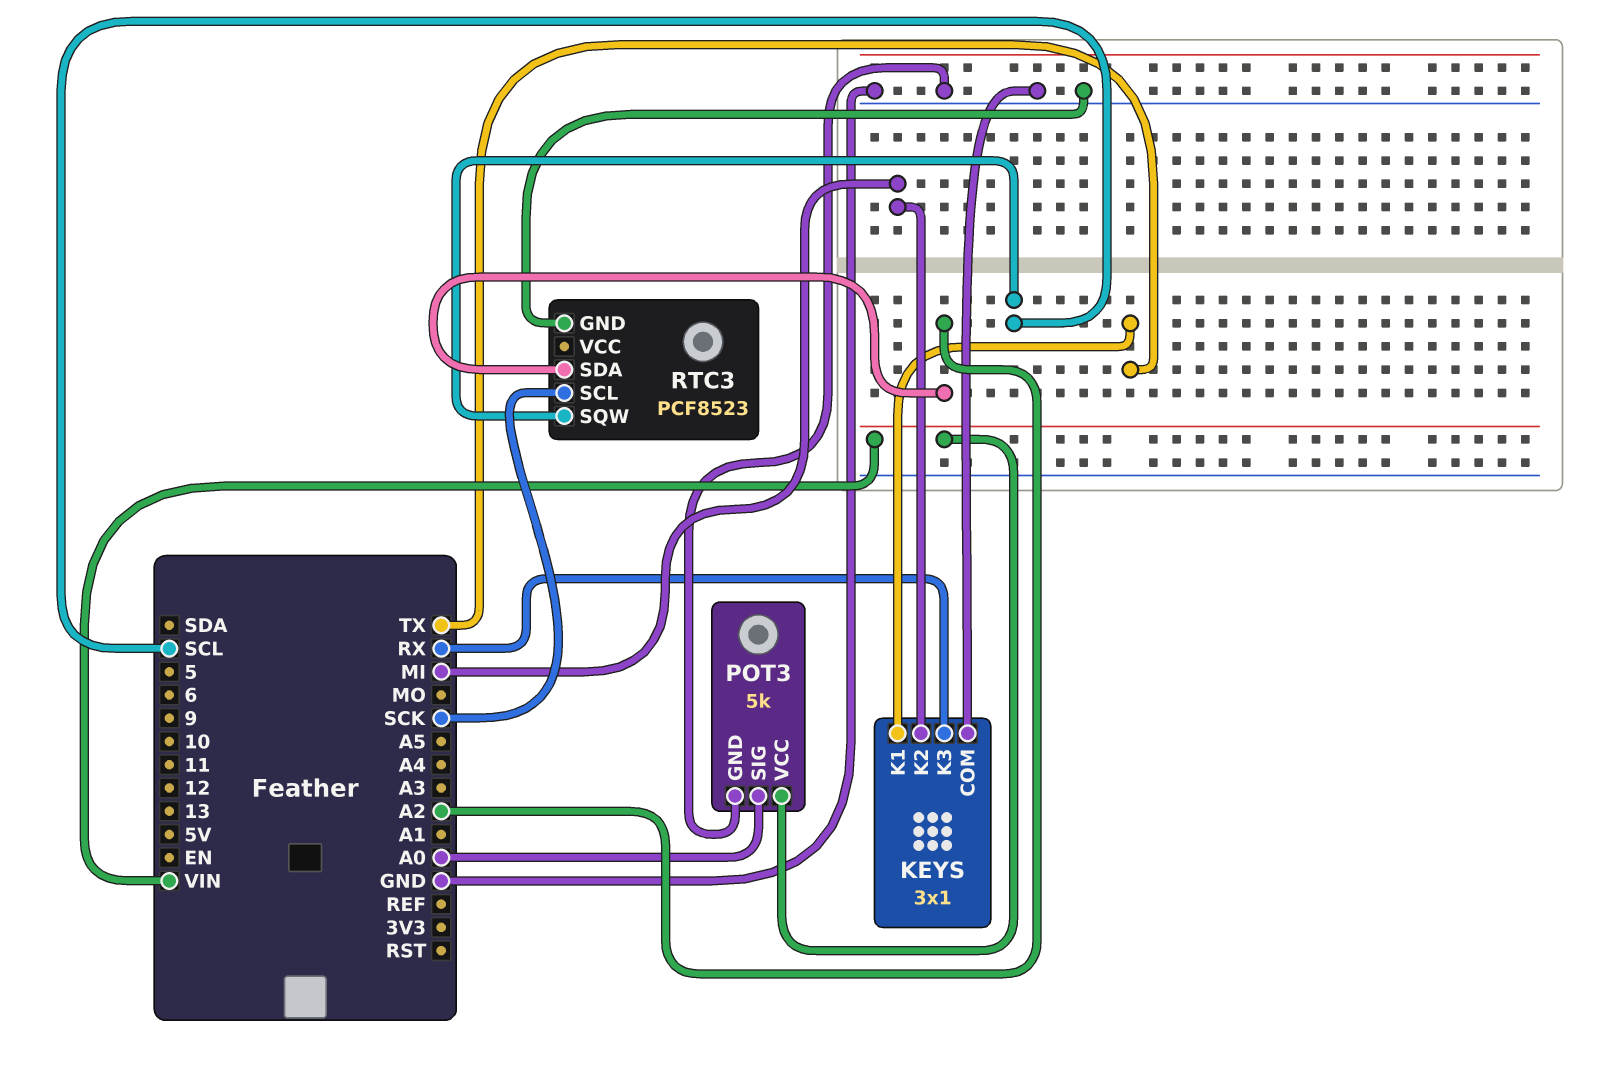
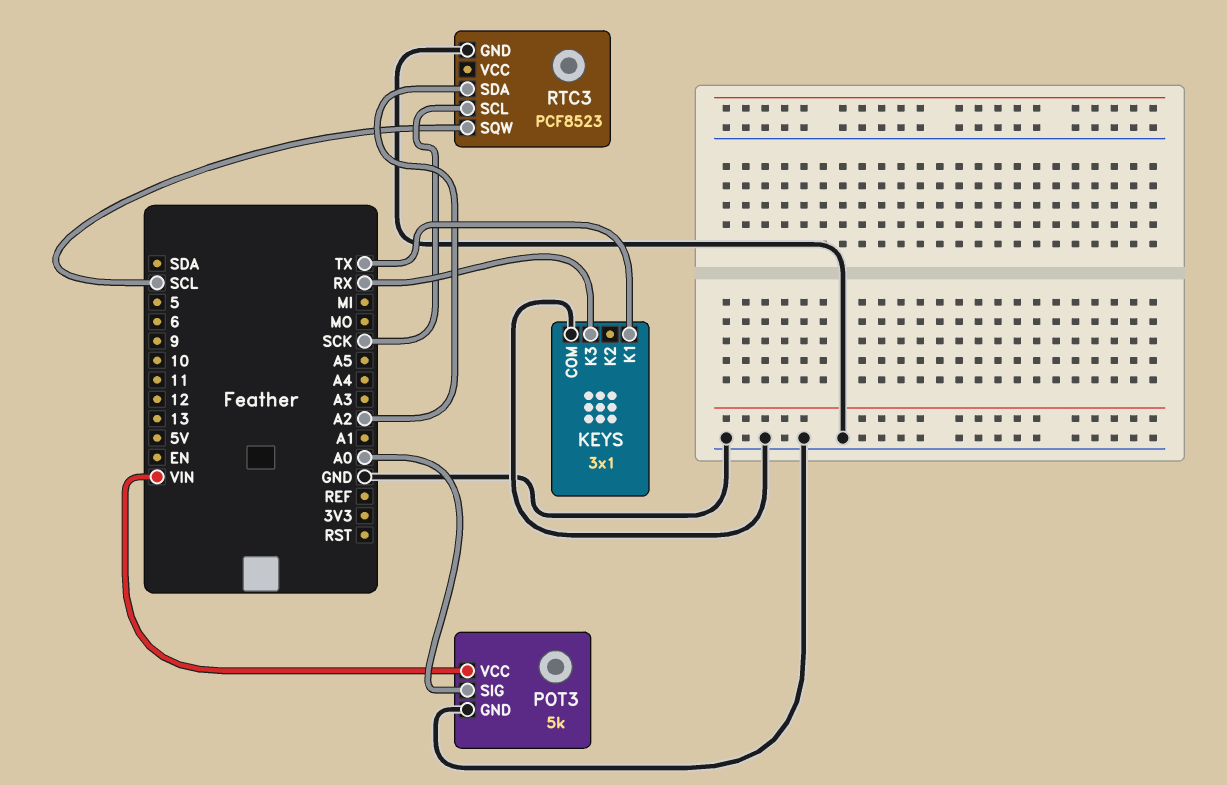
KEYS pin K2: MI -> none

